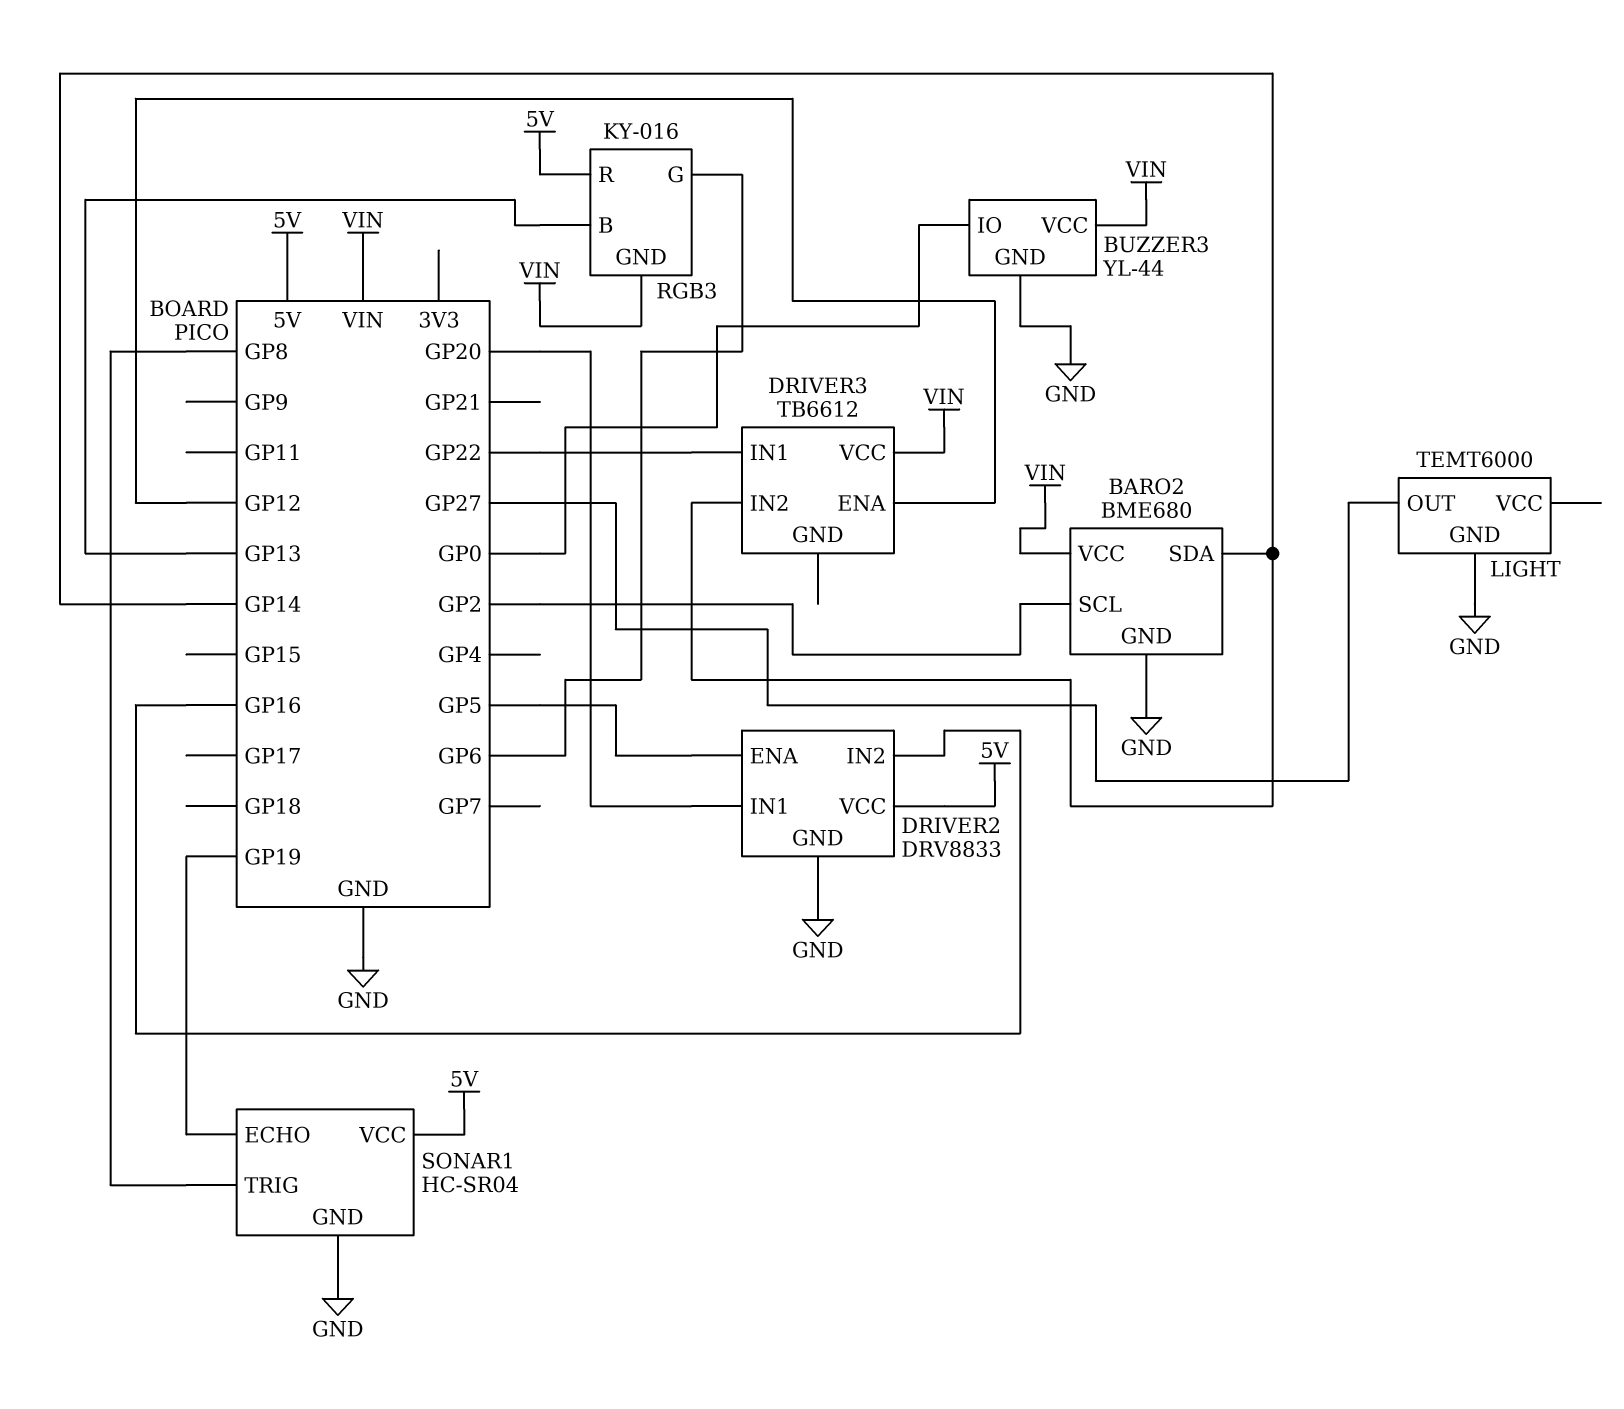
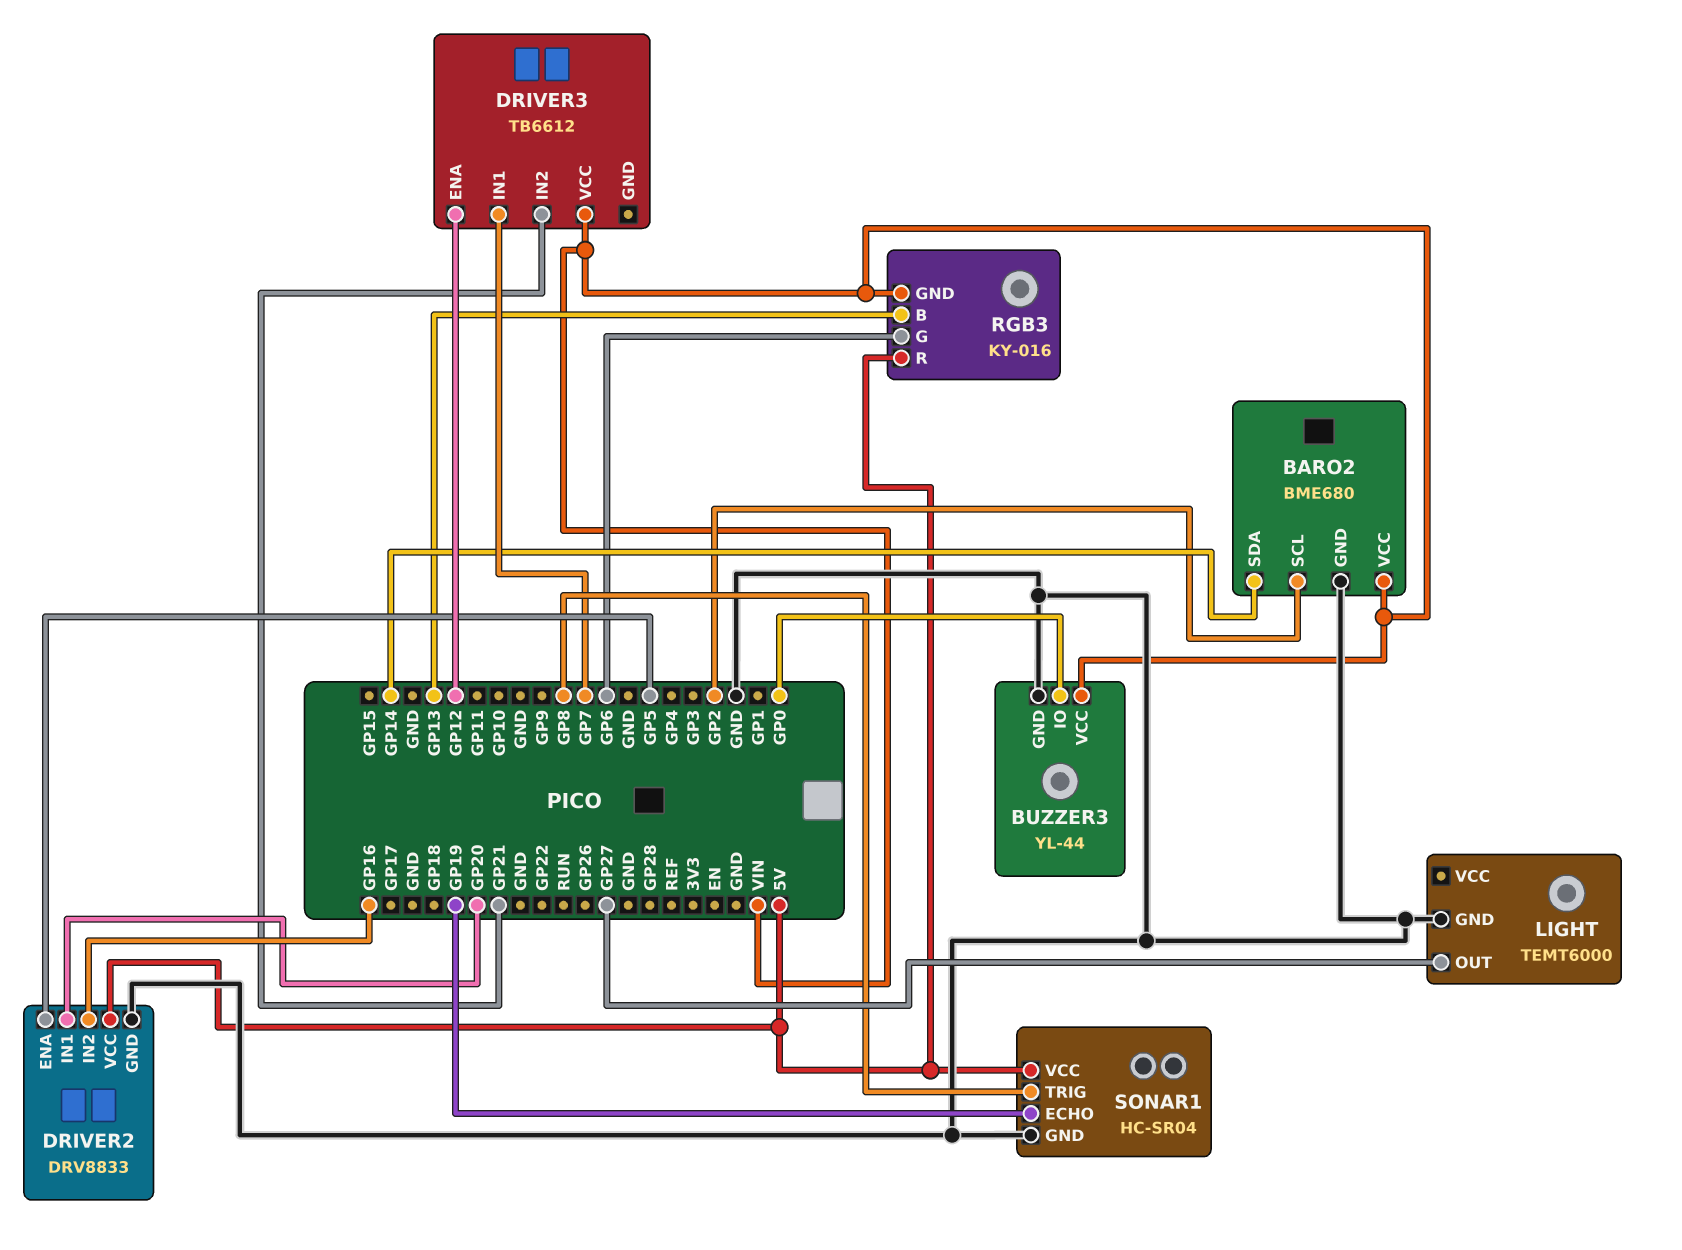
DRIVER3 pin IN1: GP22 -> GP7
DRIVER3 pin IN2: GP14 -> GP21

